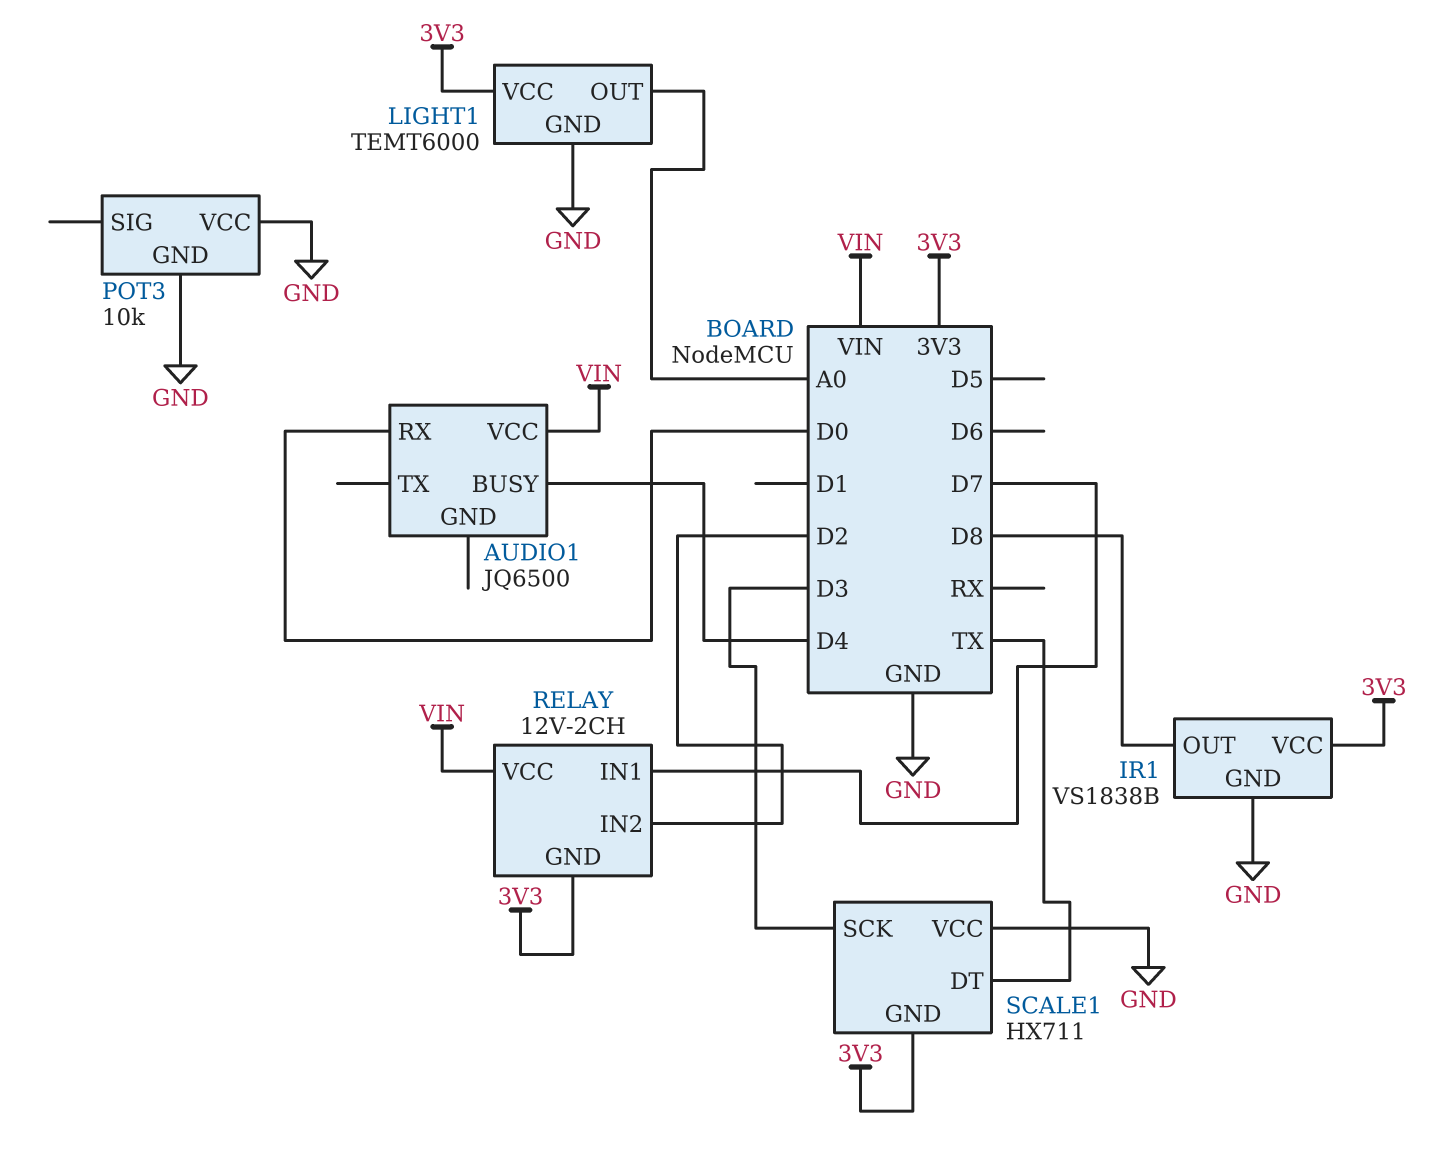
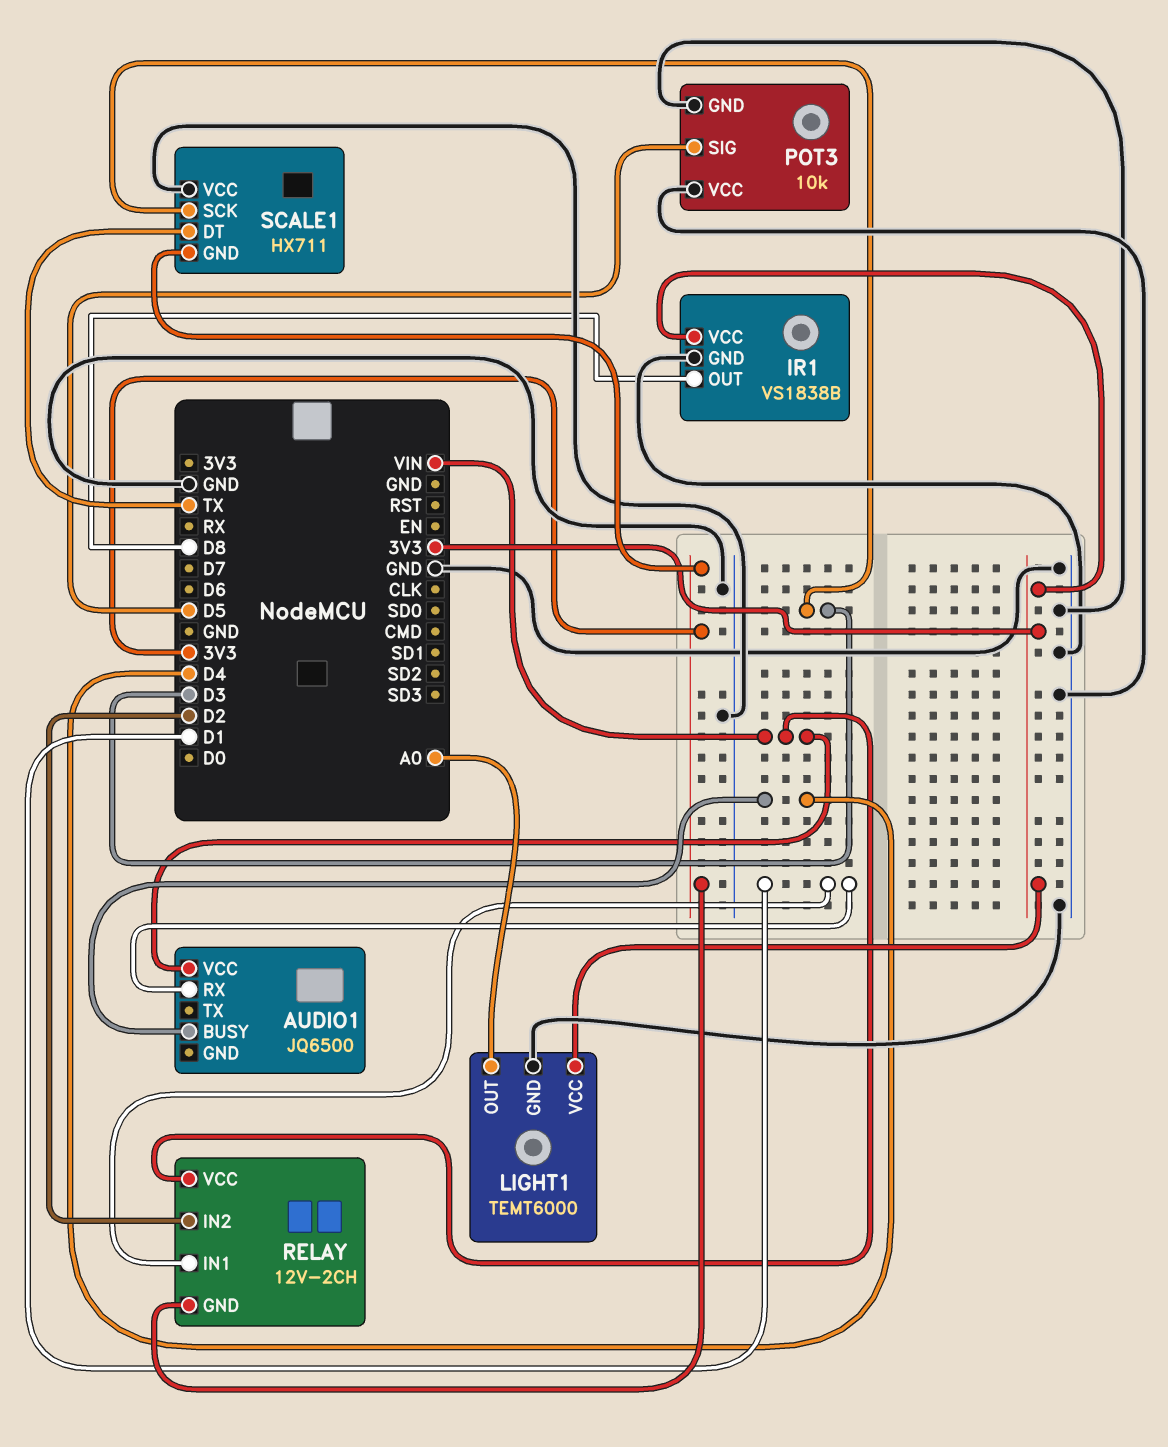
AUDIO1 pin RX: D0 -> D1
POT3 pin SIG: none -> D5
RELAY pin IN1: D7 -> D1

